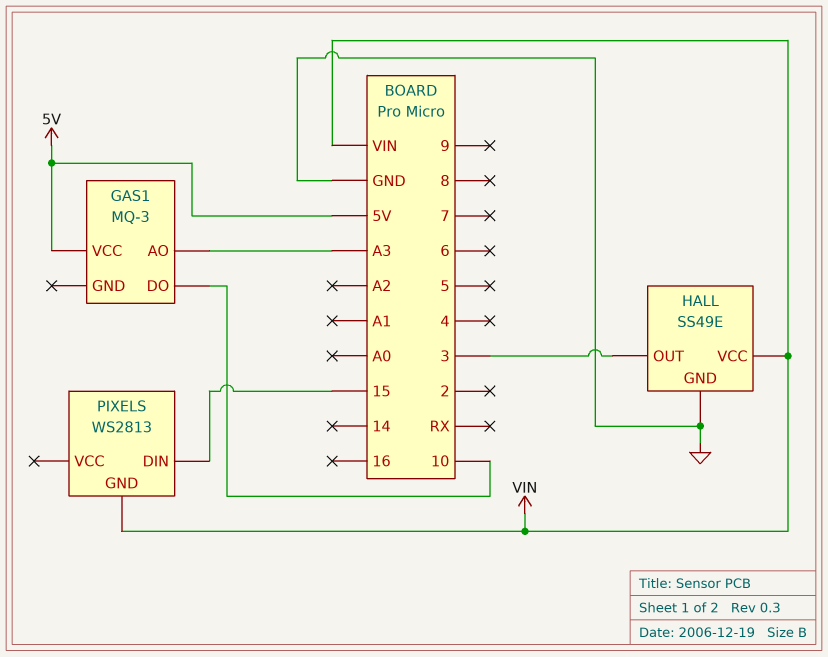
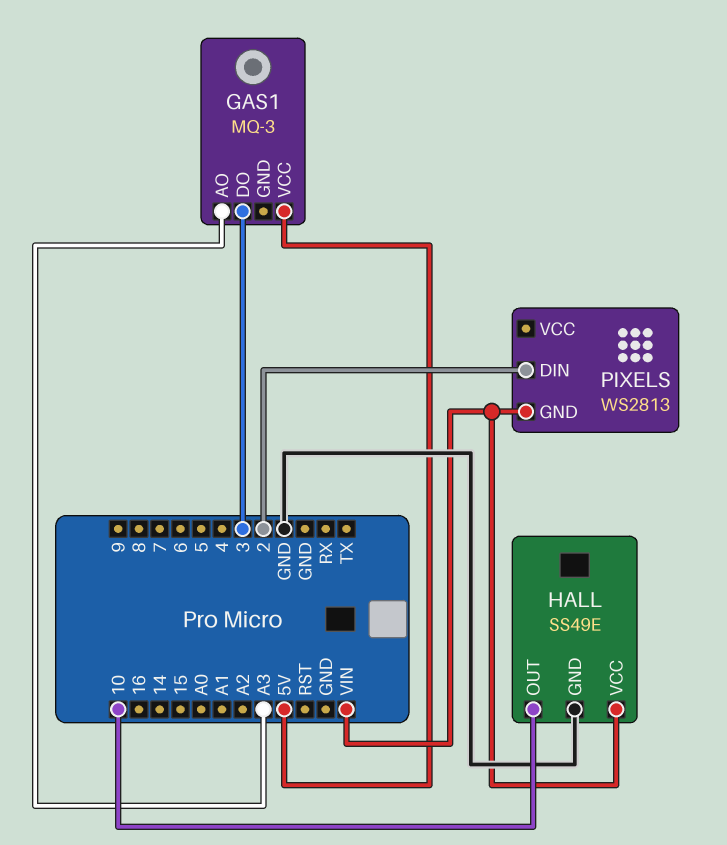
GAS1 pin DO: 10 -> 3
HALL pin OUT: 3 -> 10
PIXELS pin DIN: 15 -> 2

